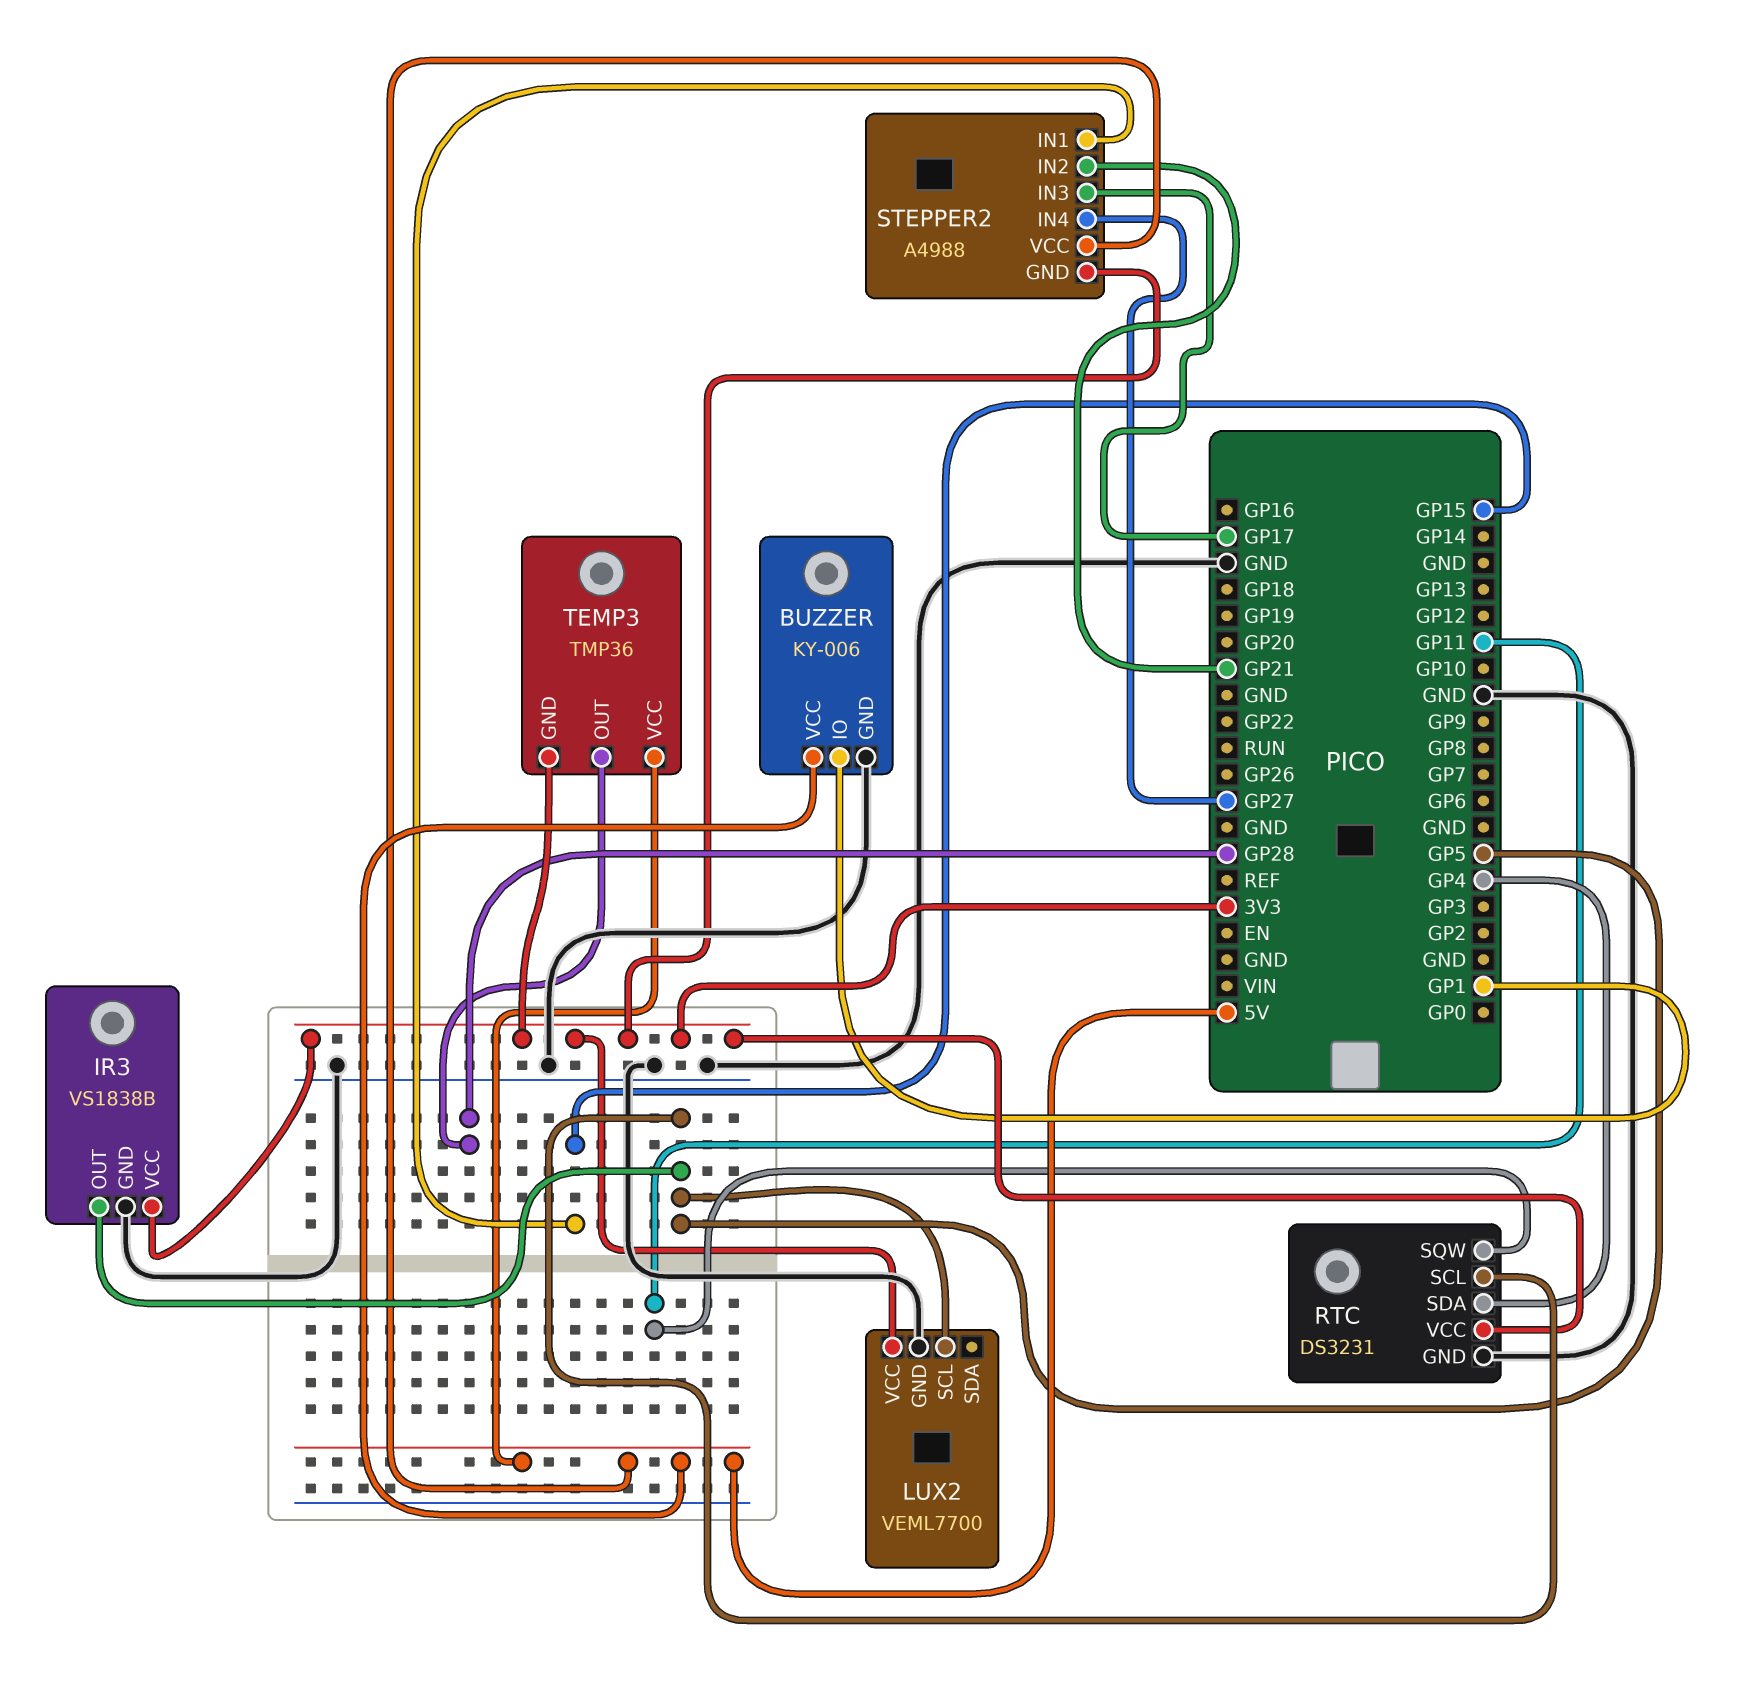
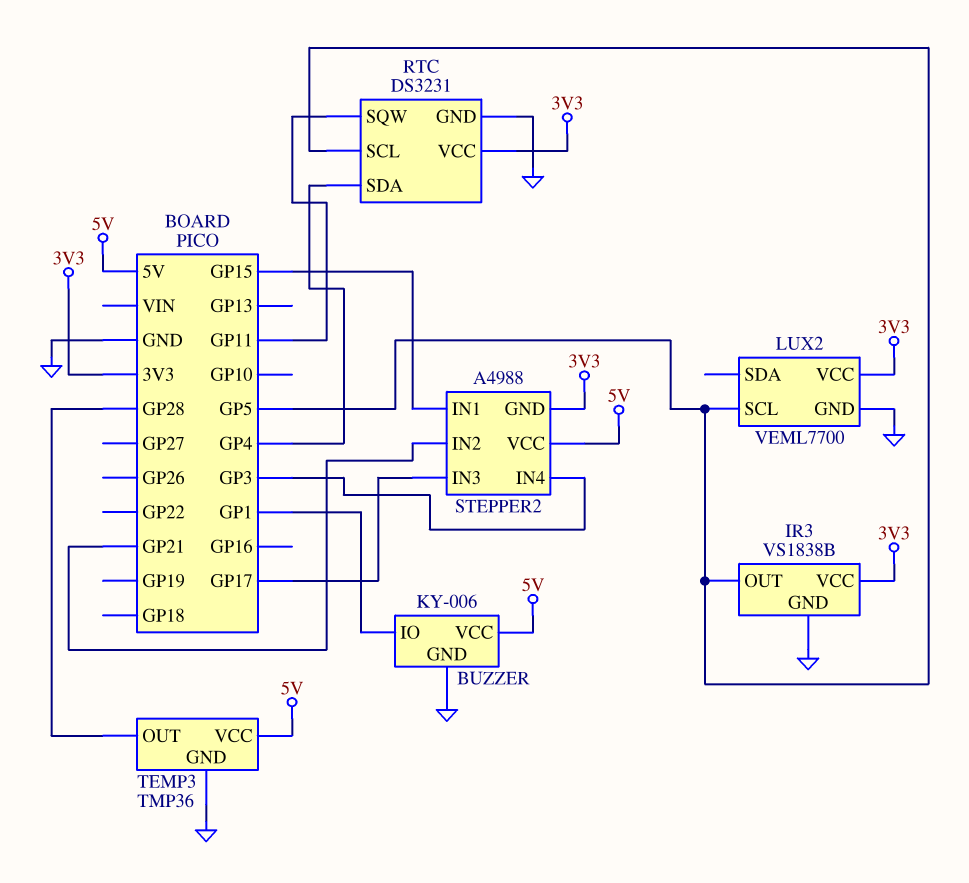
STEPPER2 pin IN4: GP27 -> GP3
TEMP3 pin GND: 3V3 -> GND

